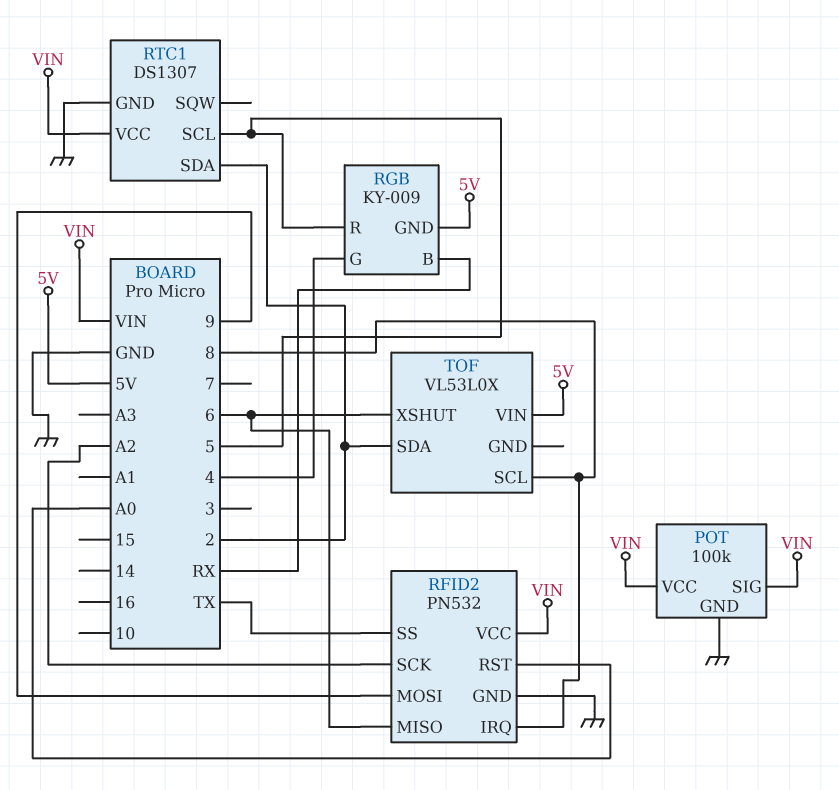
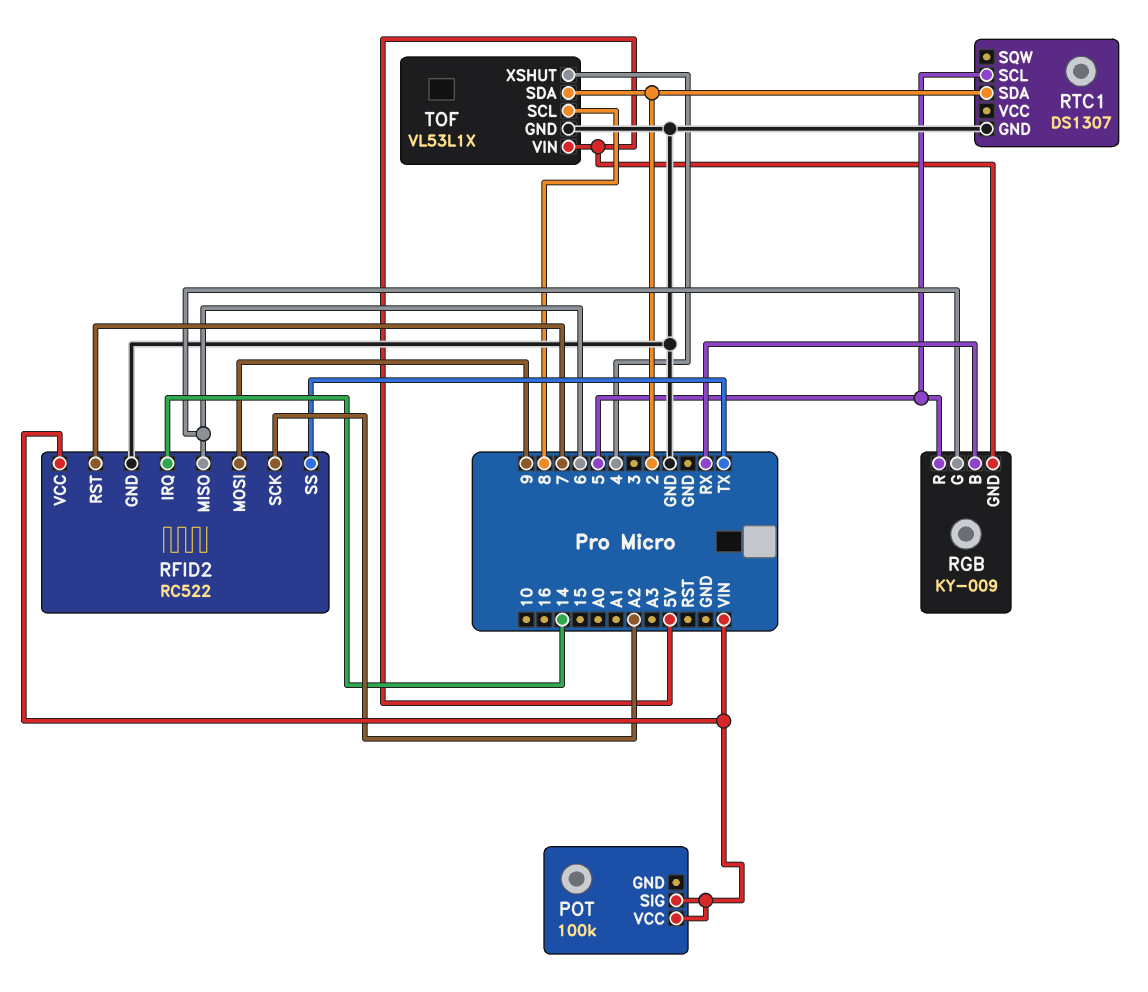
POT pin GND: GND -> none
RFID2: PN532 -> RC522
RFID2 pin IRQ: 8 -> 14
RFID2 pin RST: A0 -> 7
RGB pin G: 4 -> 6
RTC1 pin VCC: VIN -> none
TOF: VL53L0X -> VL53L1X
TOF pin GND: none -> GND
TOF pin XSHUT: 6 -> 4

